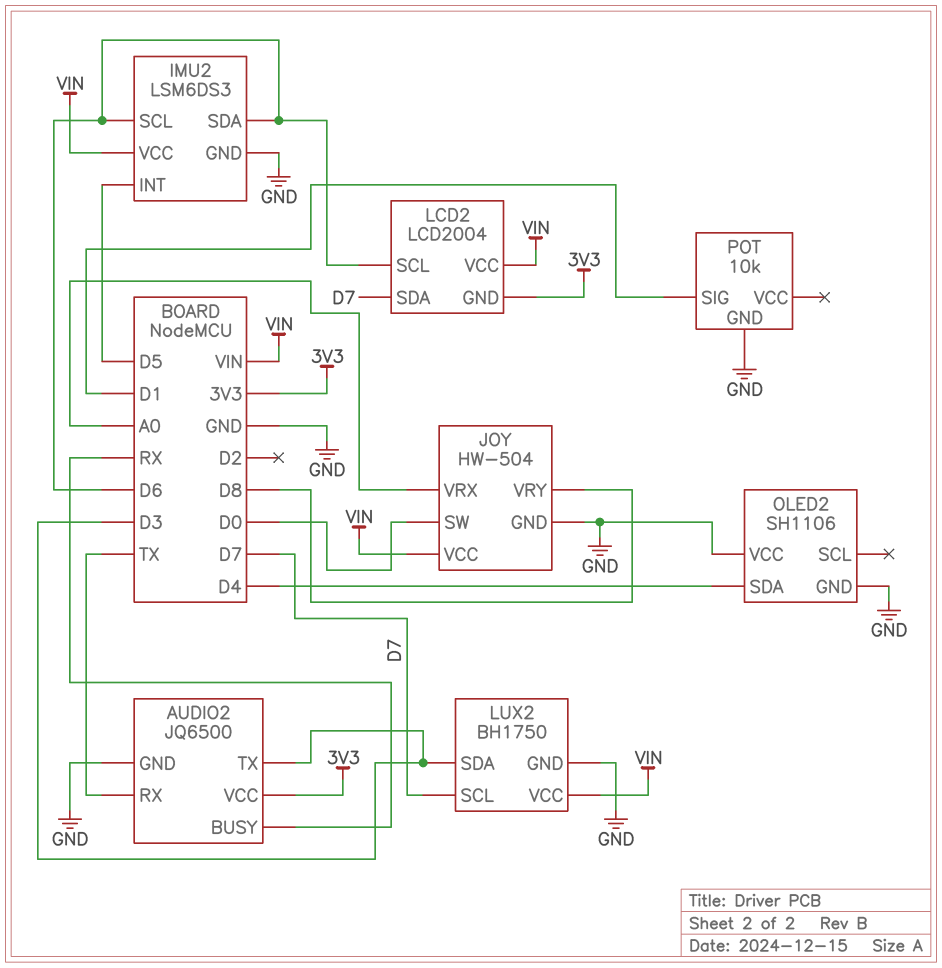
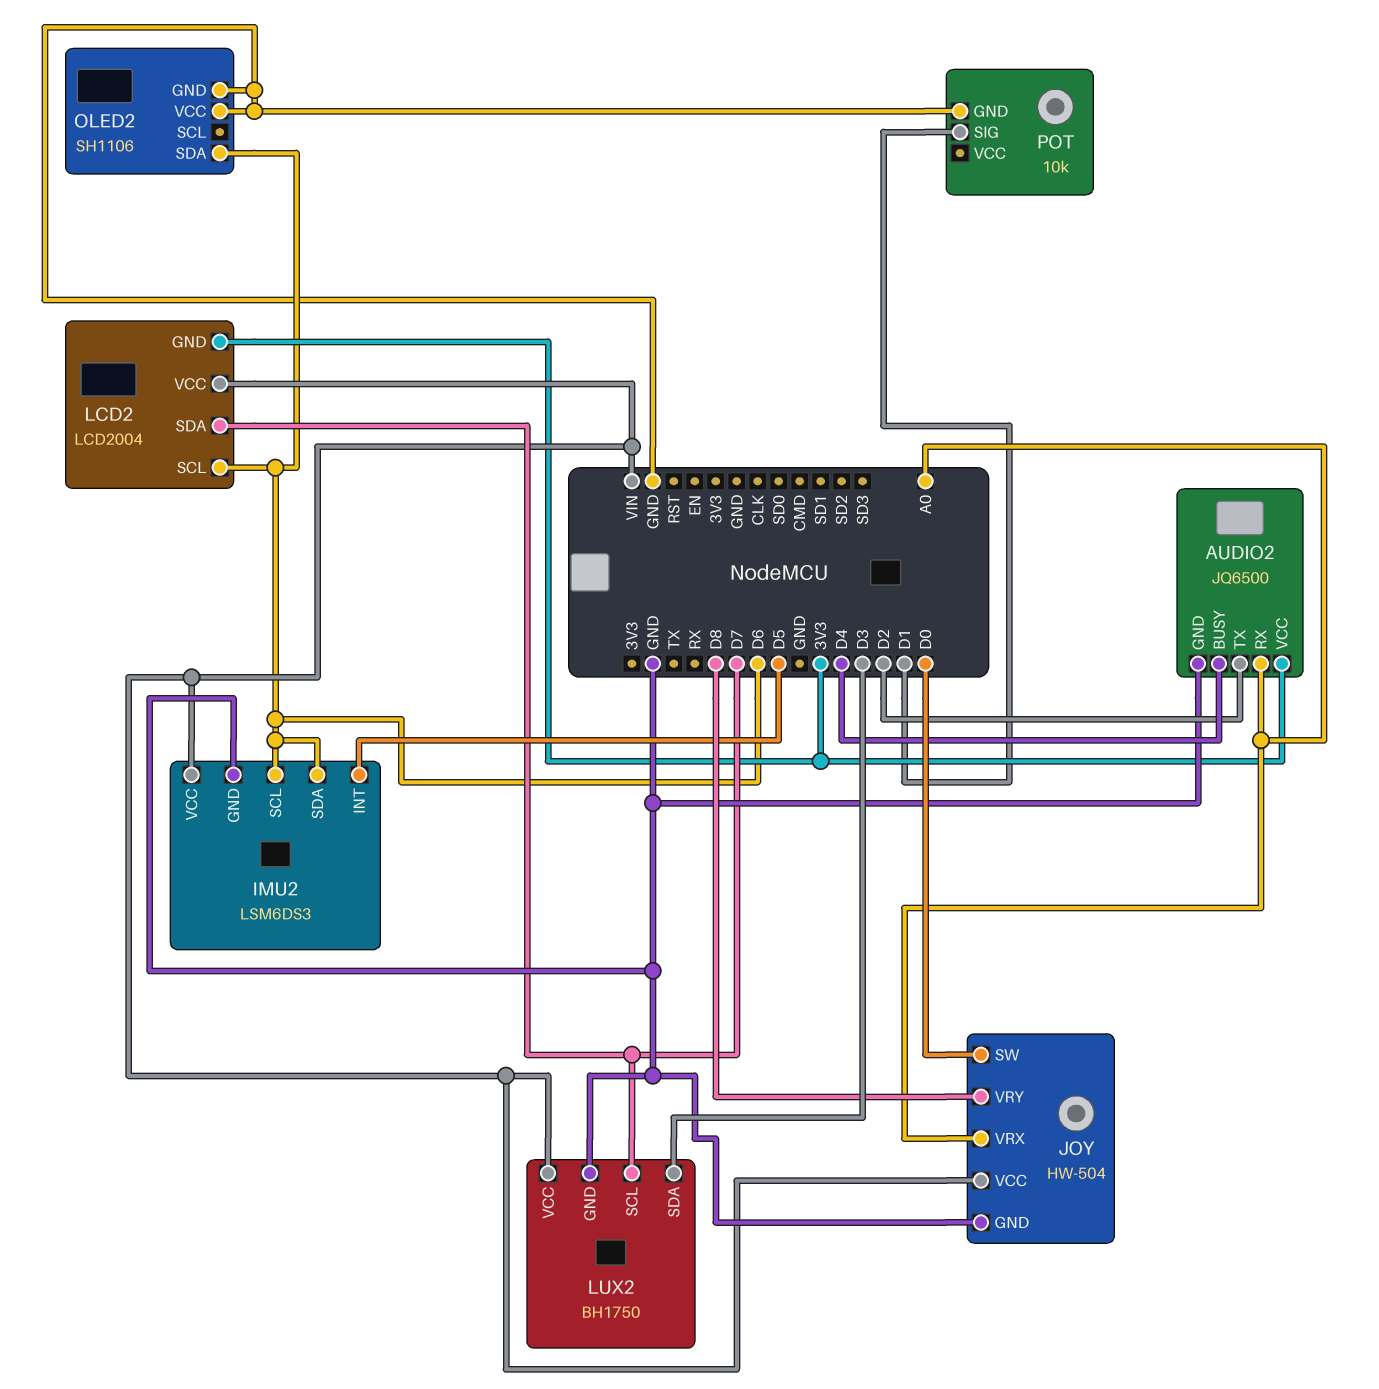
AUDIO2 pin BUSY: RX -> D4
AUDIO2 pin RX: TX -> A0
AUDIO2 pin TX: D3 -> D2
OLED2 pin SDA: D4 -> D6

